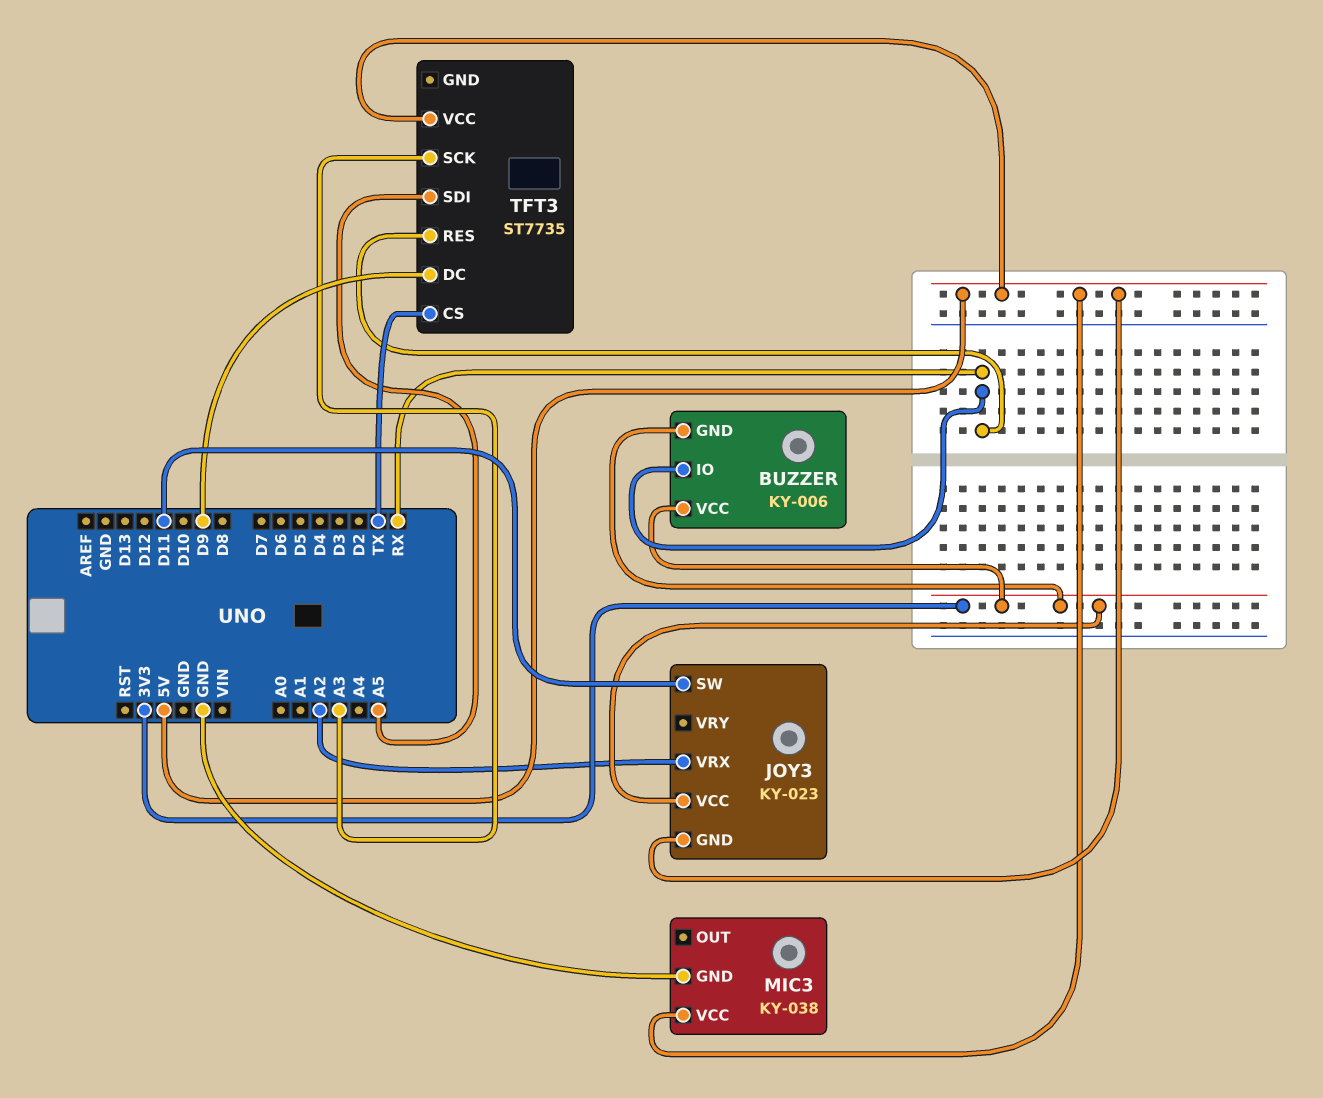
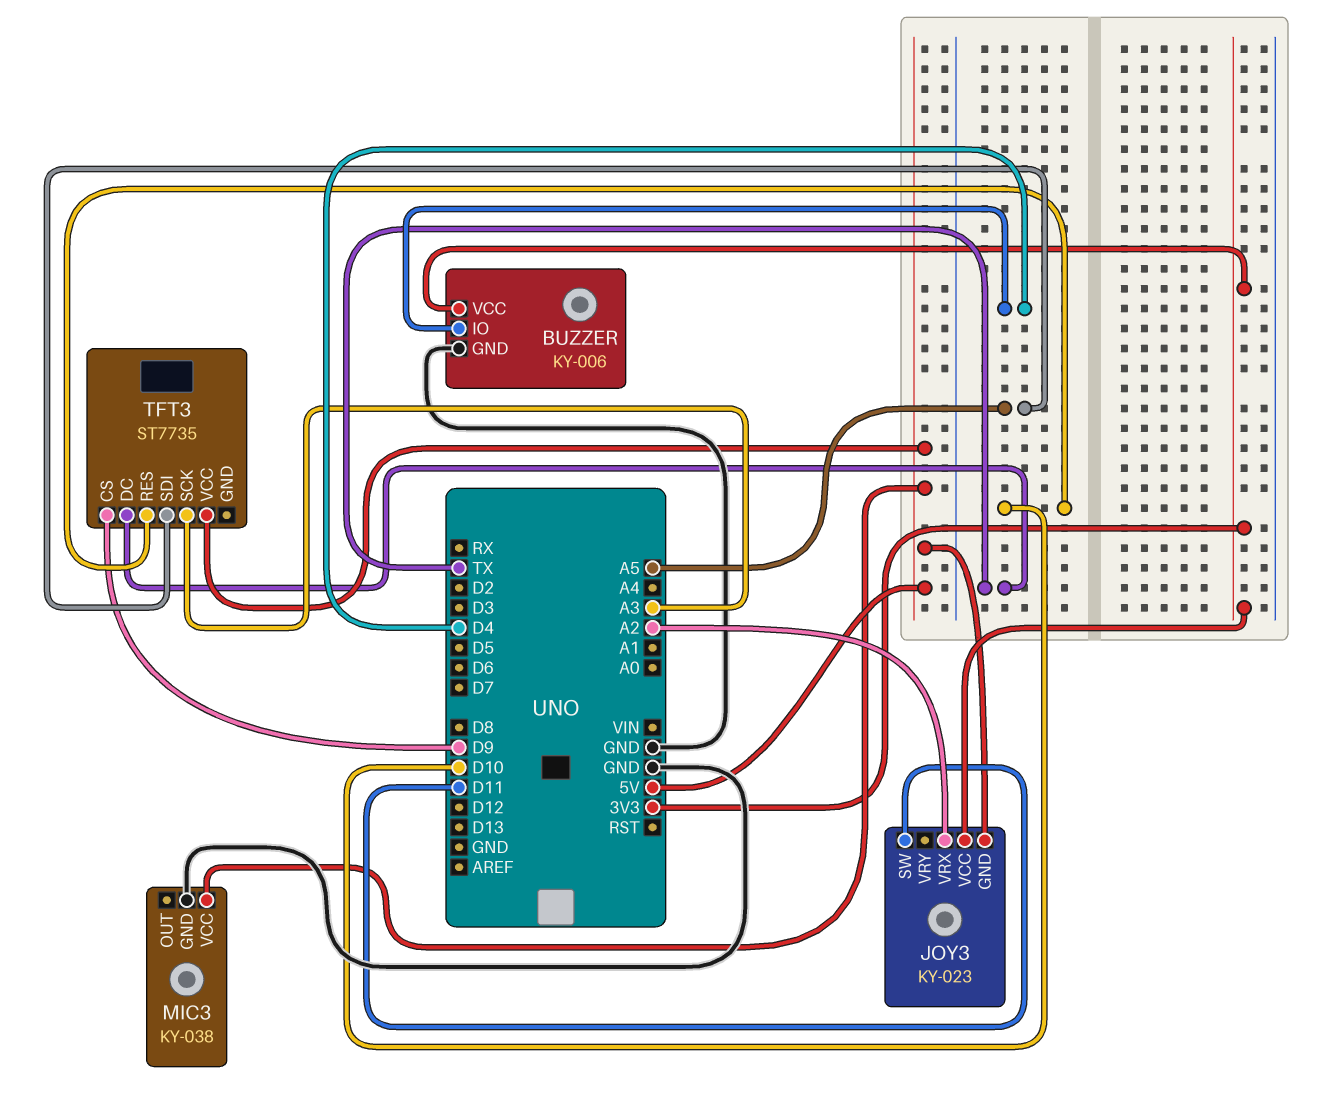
BUZZER pin GND: 3V3 -> GND
BUZZER pin IO: RX -> D4
TFT3 pin CS: TX -> D9
TFT3 pin DC: D9 -> TX
TFT3 pin RES: RX -> D10

